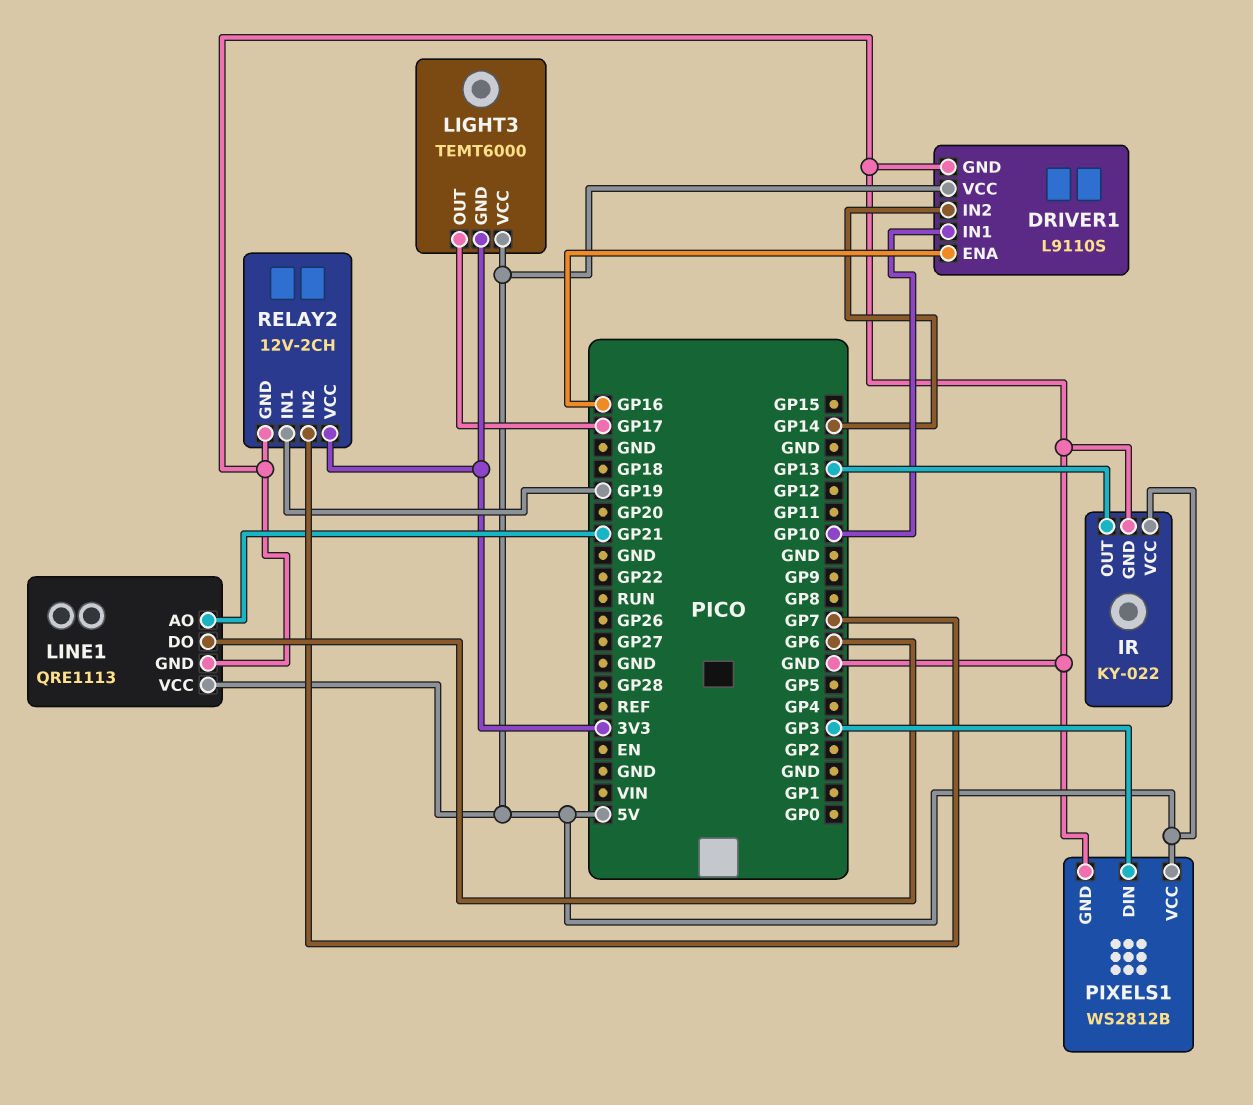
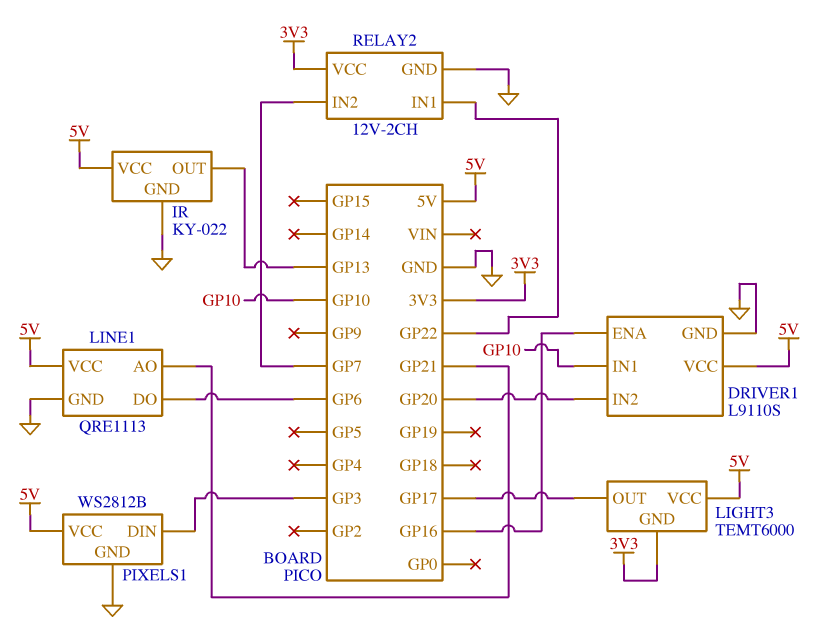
DRIVER1 pin IN2: GP14 -> GP20
RELAY2 pin IN1: GP19 -> GP22

